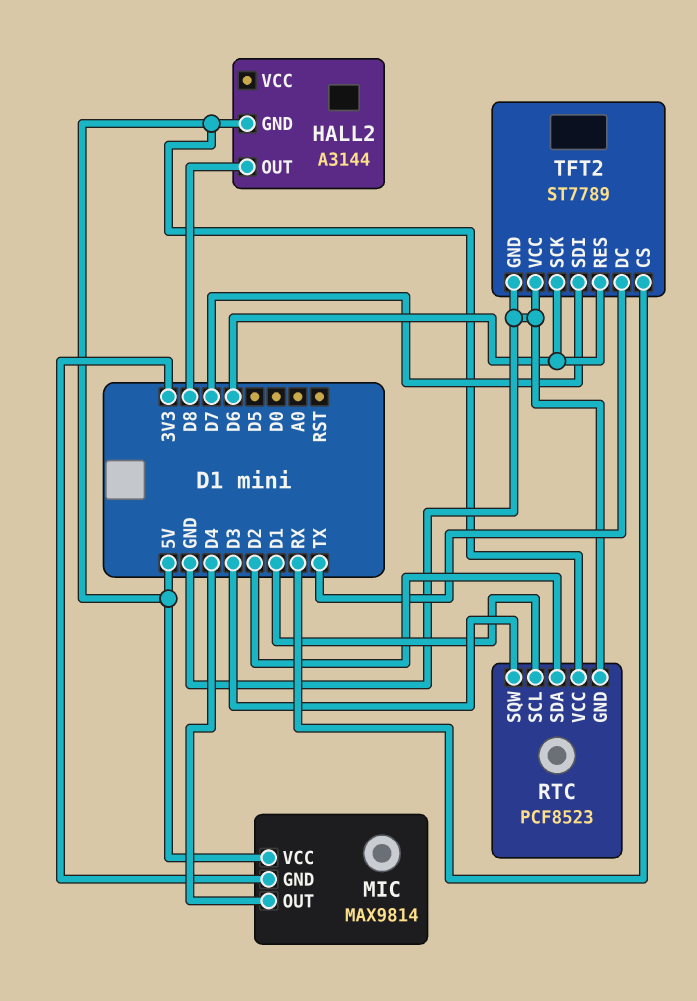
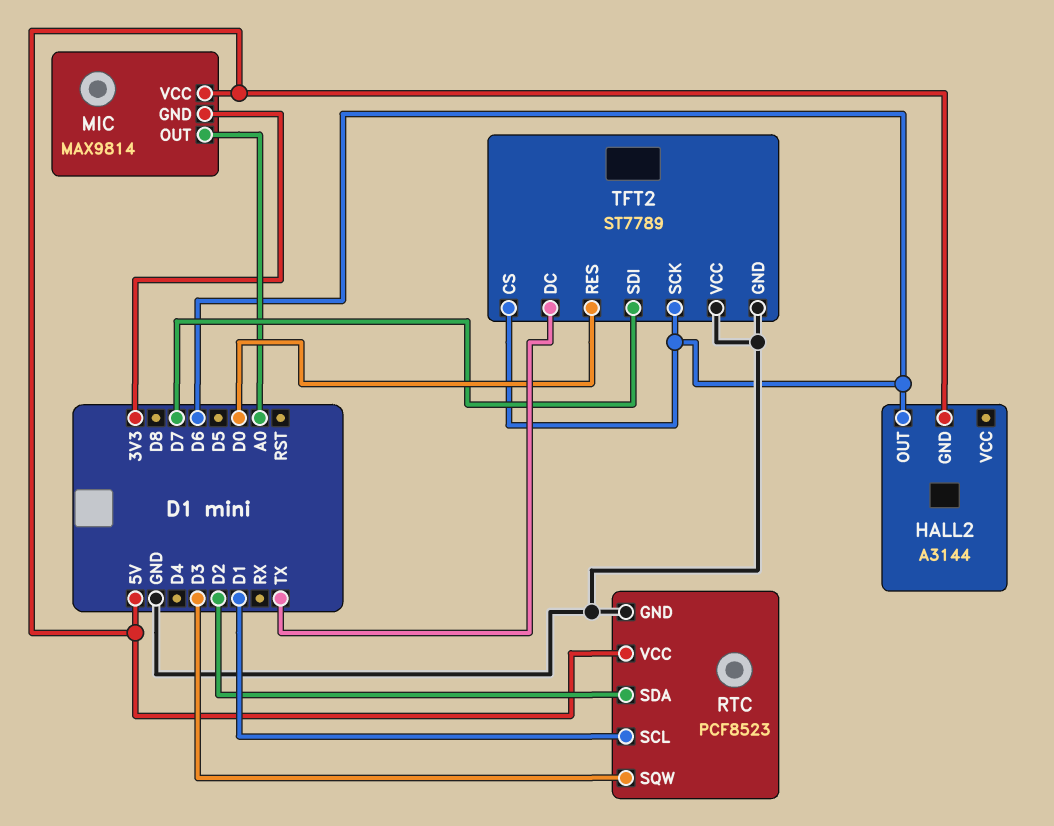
HALL2 pin OUT: D8 -> D6
MIC pin OUT: D4 -> A0
TFT2 pin CS: RX -> D6
TFT2 pin RES: D6 -> D0

